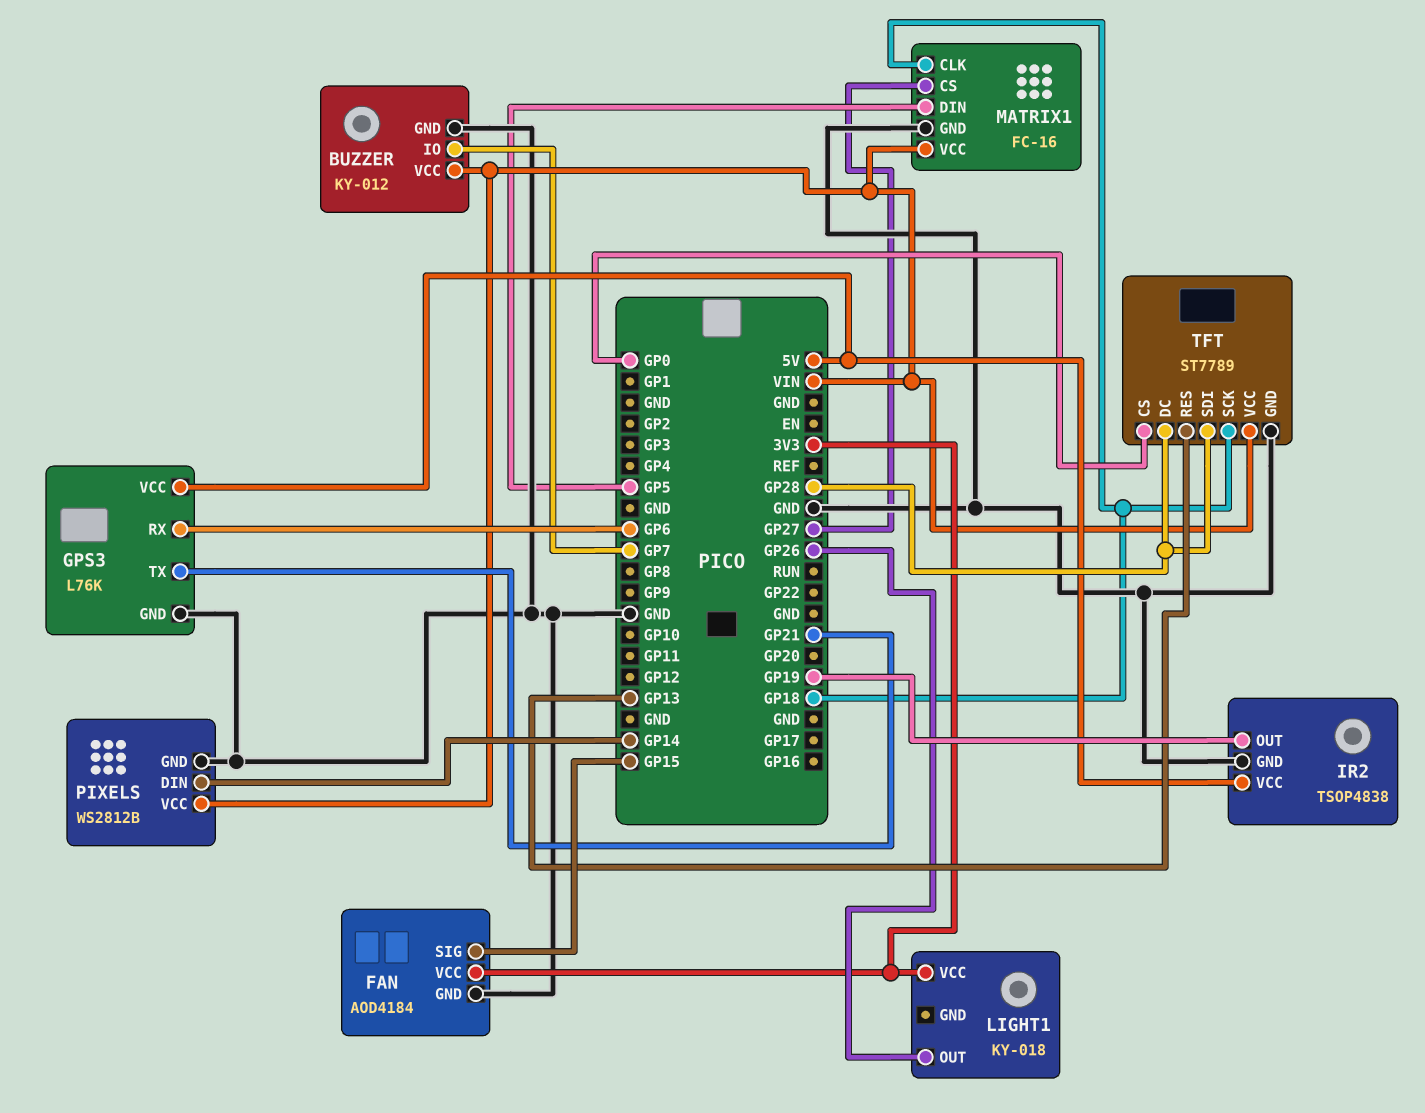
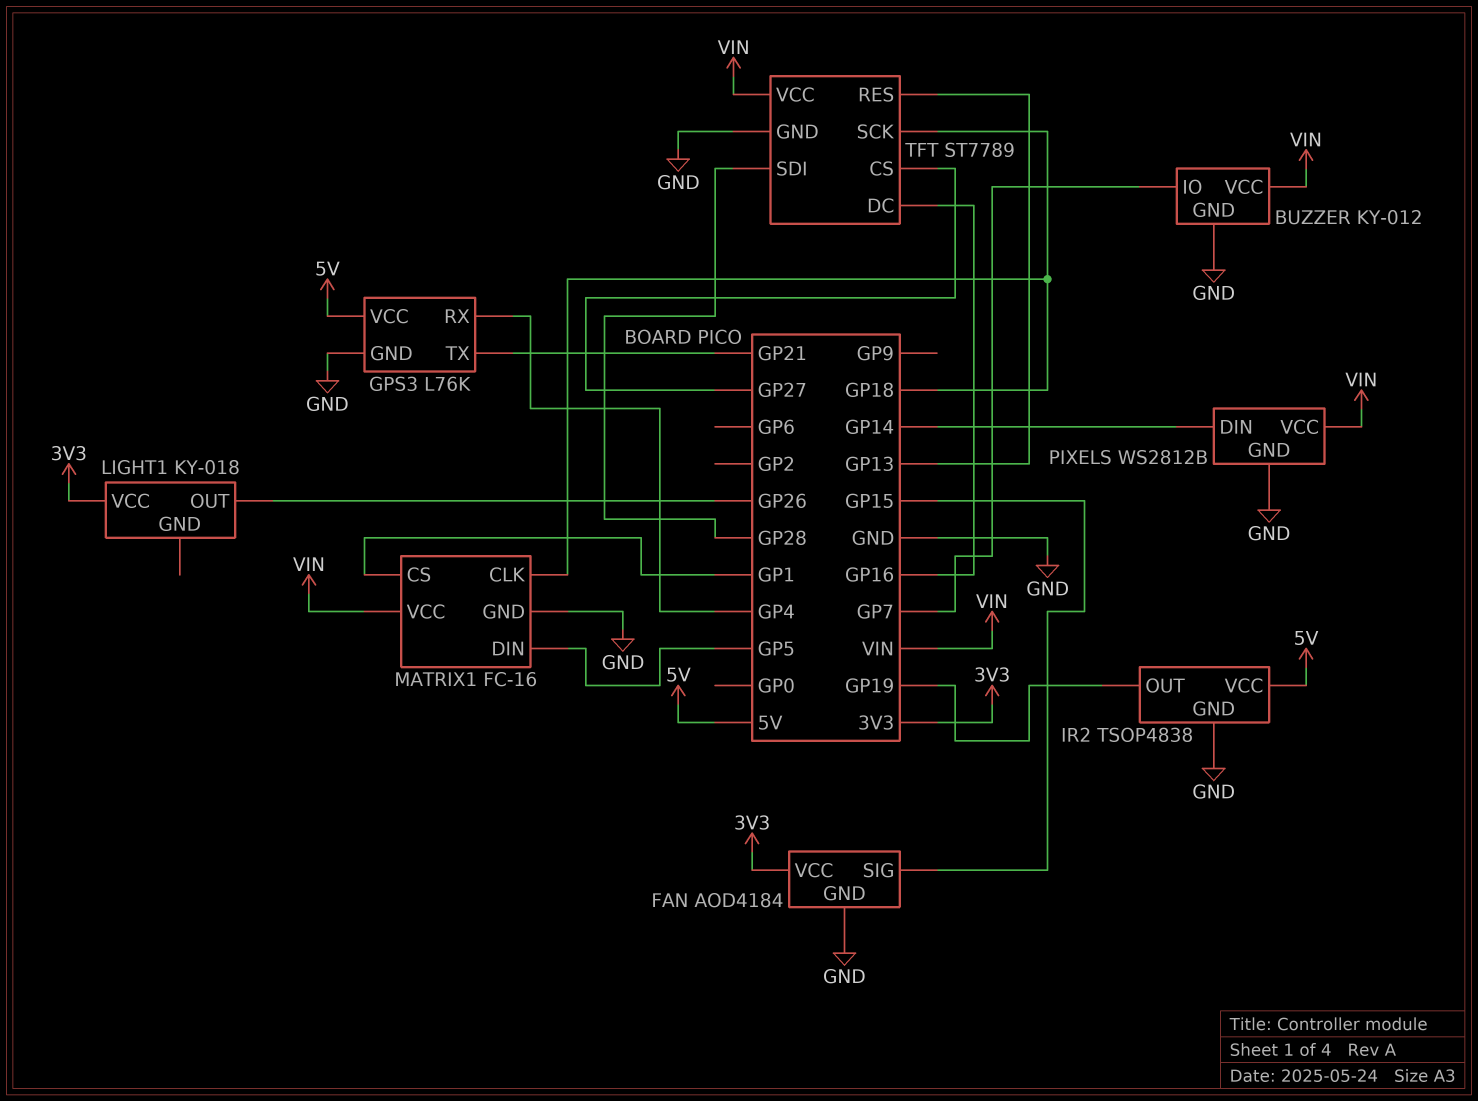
GPS3 pin RX: GP6 -> GP4
MATRIX1 pin CS: GP27 -> GP1
TFT pin CS: GP0 -> GP27
TFT pin DC: GP28 -> GP16

